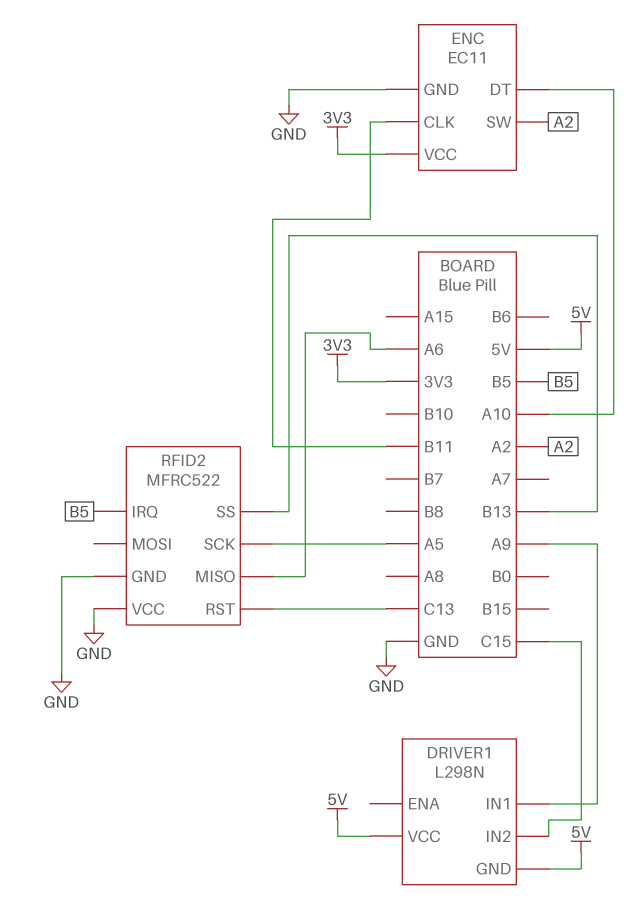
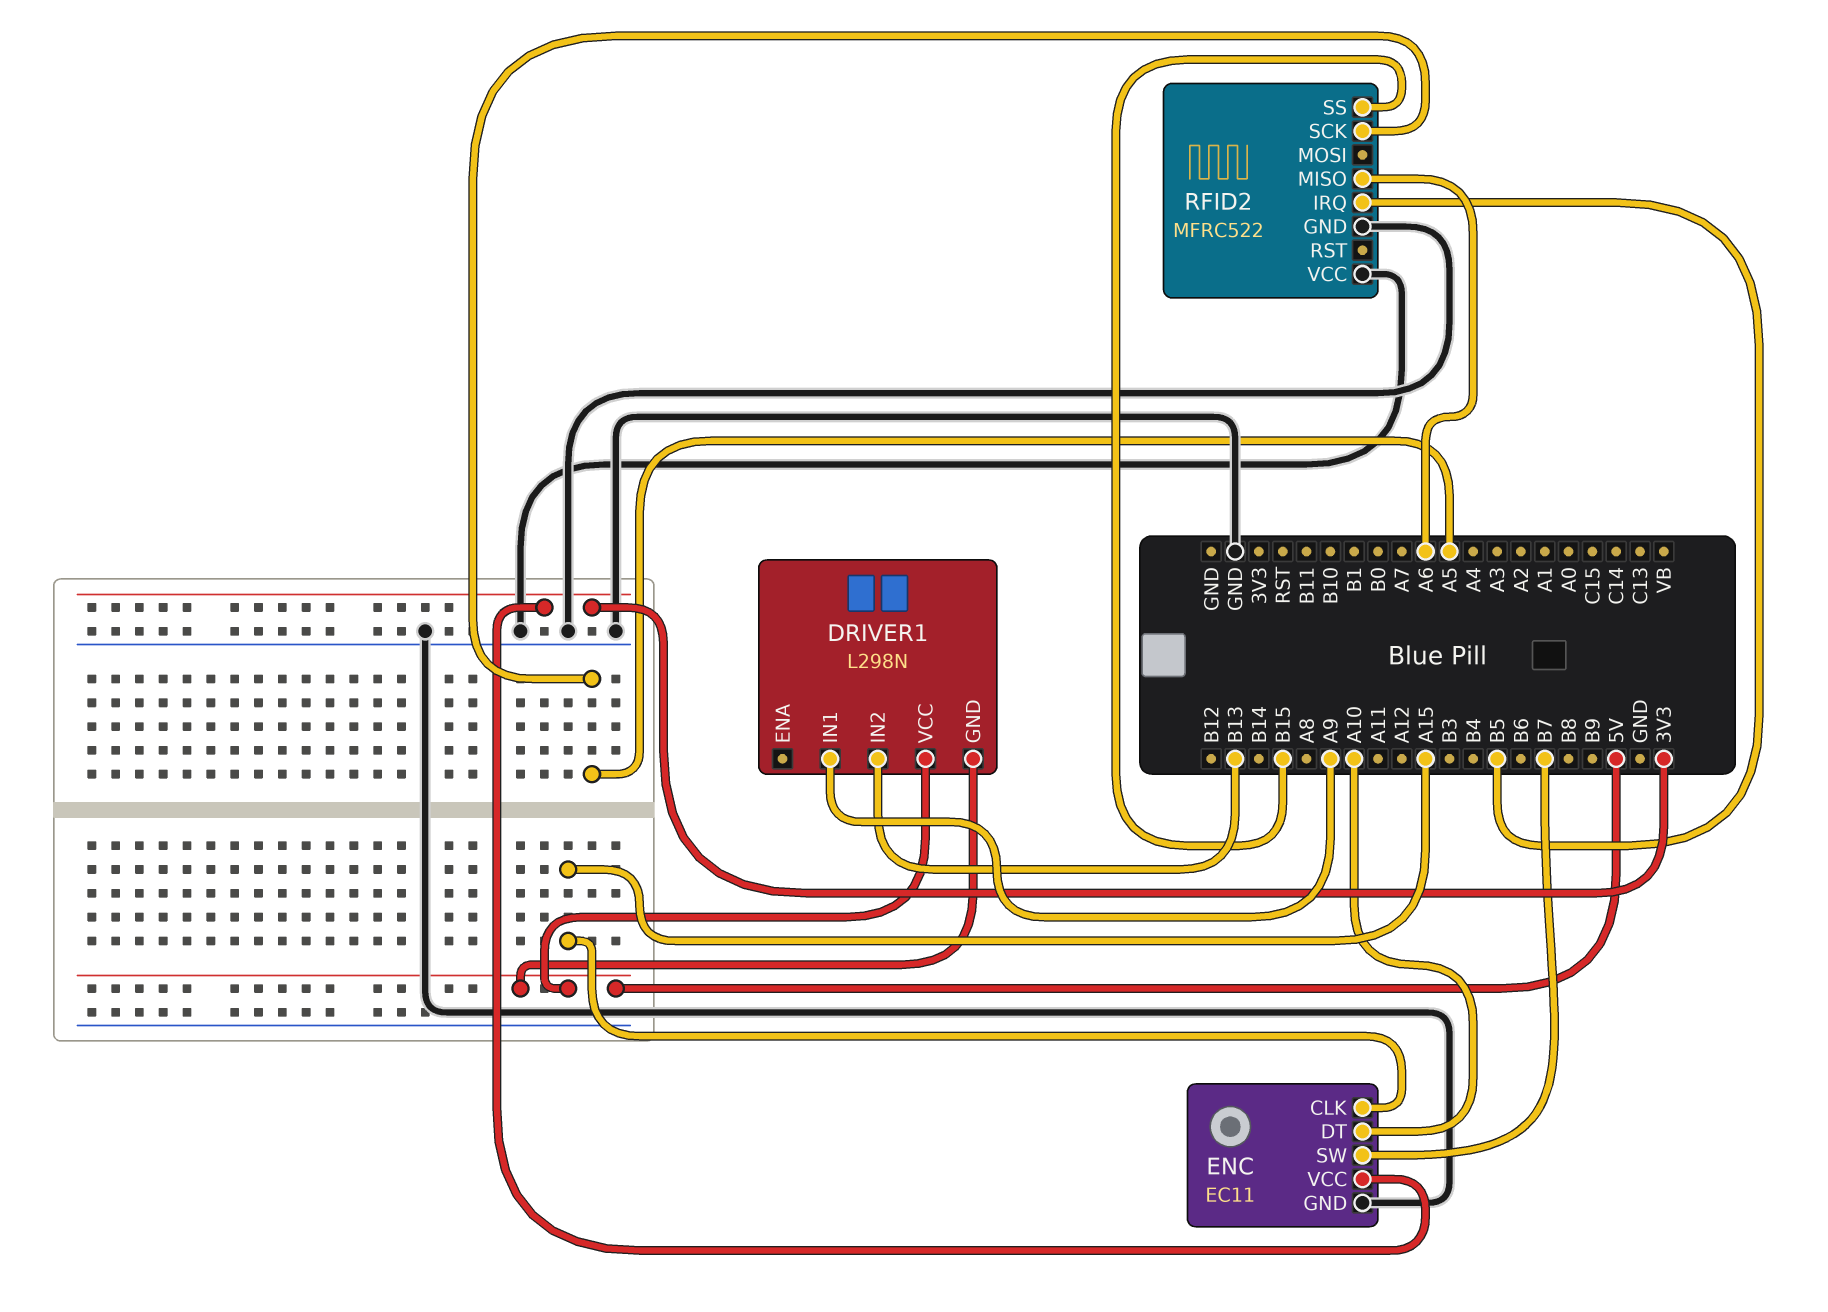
DRIVER1 pin IN2: C15 -> B13
ENC pin CLK: B11 -> A15
ENC pin SW: A2 -> B7
RFID2 pin RST: C13 -> none
RFID2 pin SS: B13 -> B15

